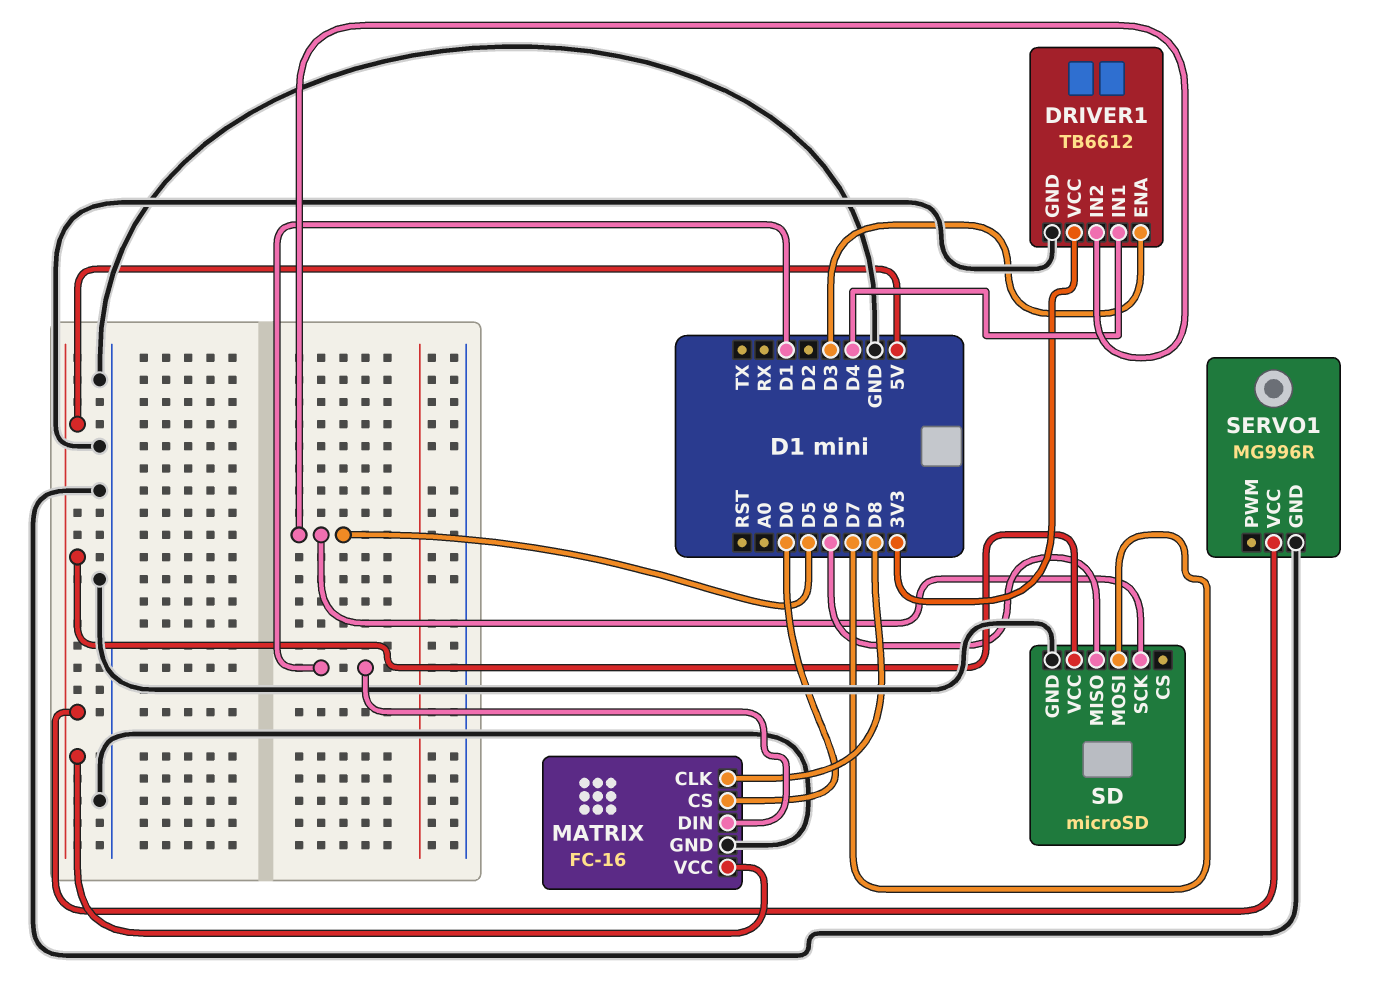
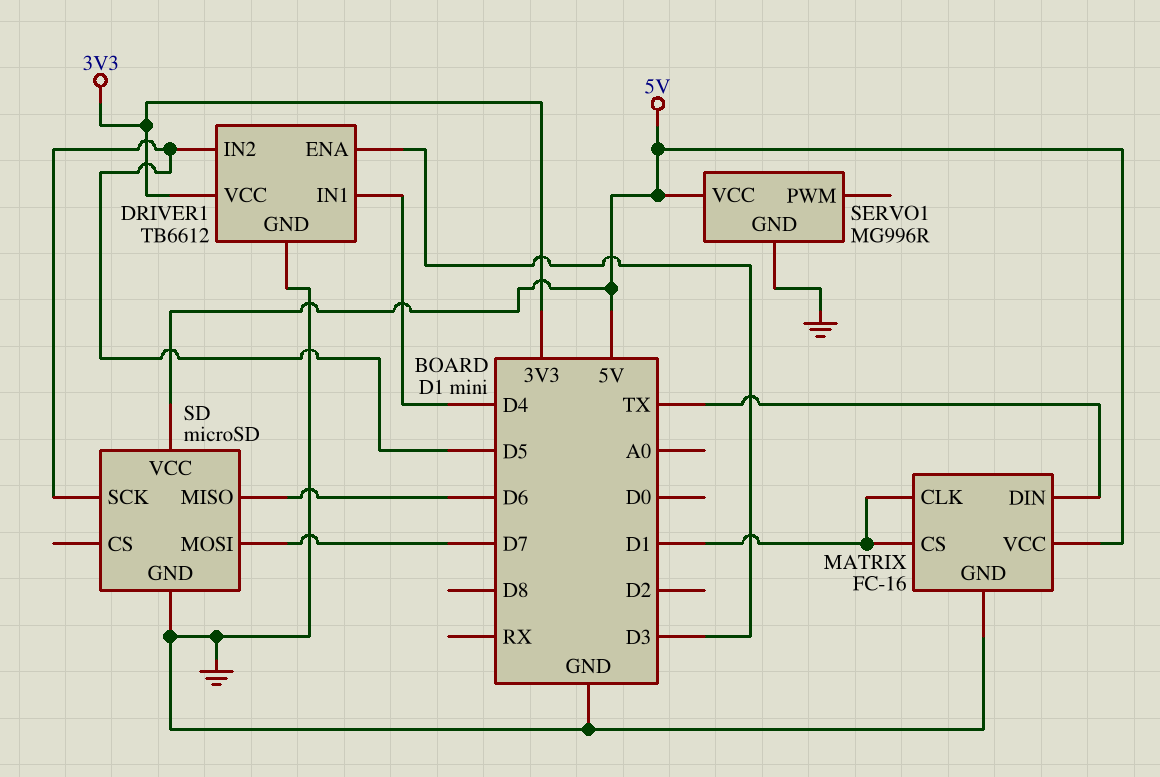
MATRIX pin CLK: D8 -> D1
MATRIX pin CS: D0 -> D1
MATRIX pin DIN: D1 -> TX

